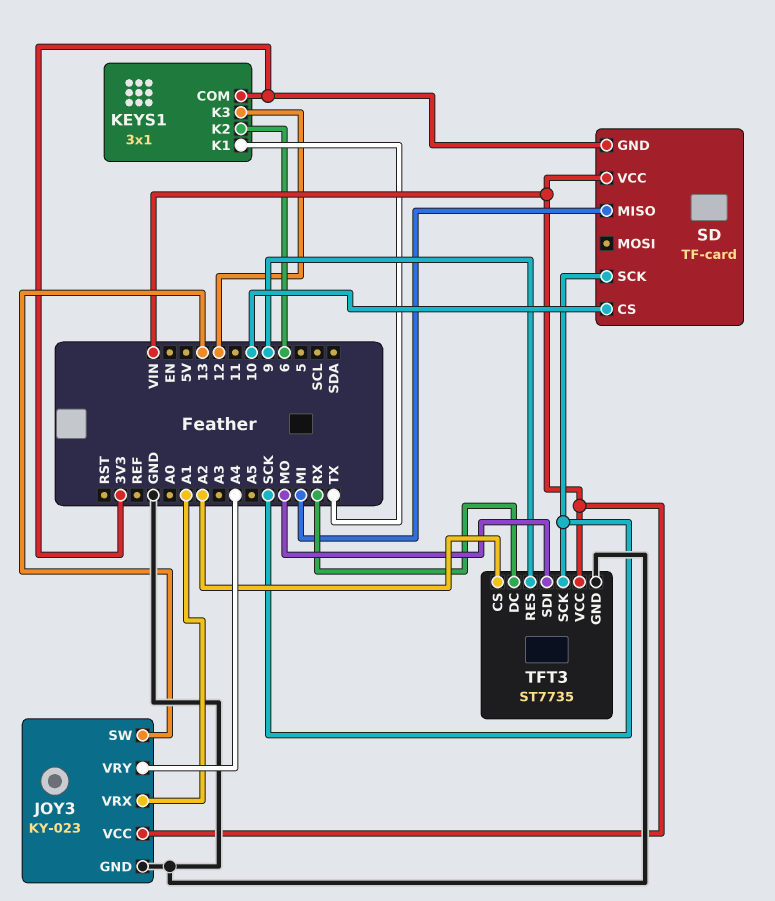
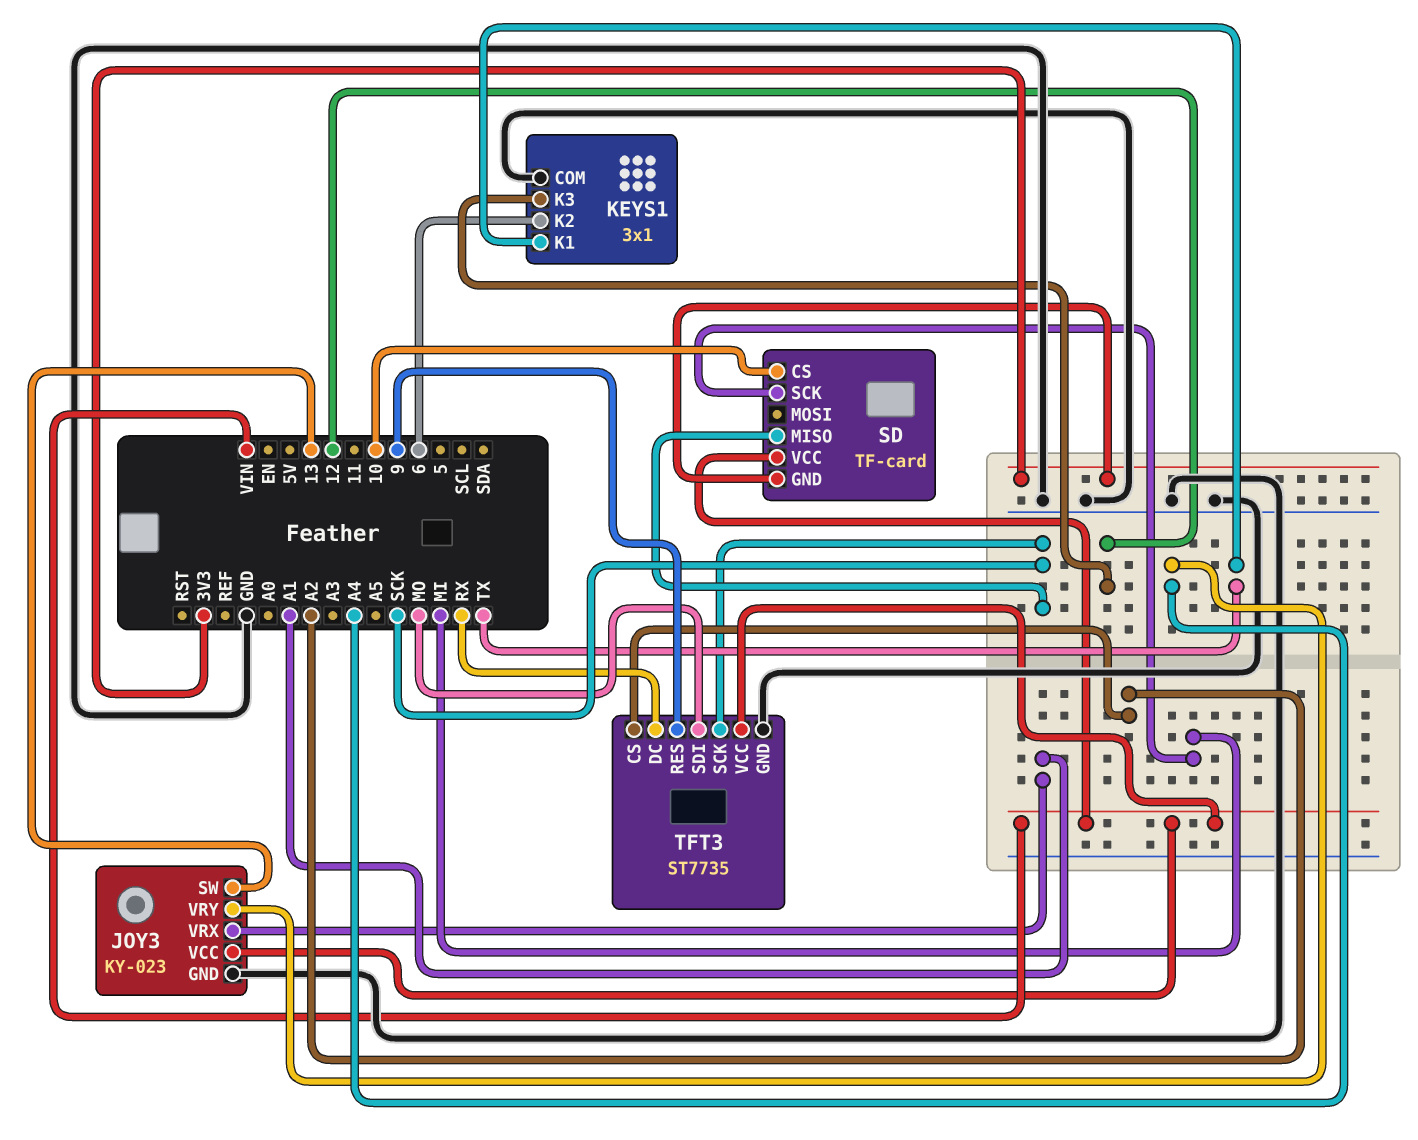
KEYS1 pin COM: 3V3 -> GND
SD pin MISO: MI -> SCK
SD pin SCK: SCK -> MI

